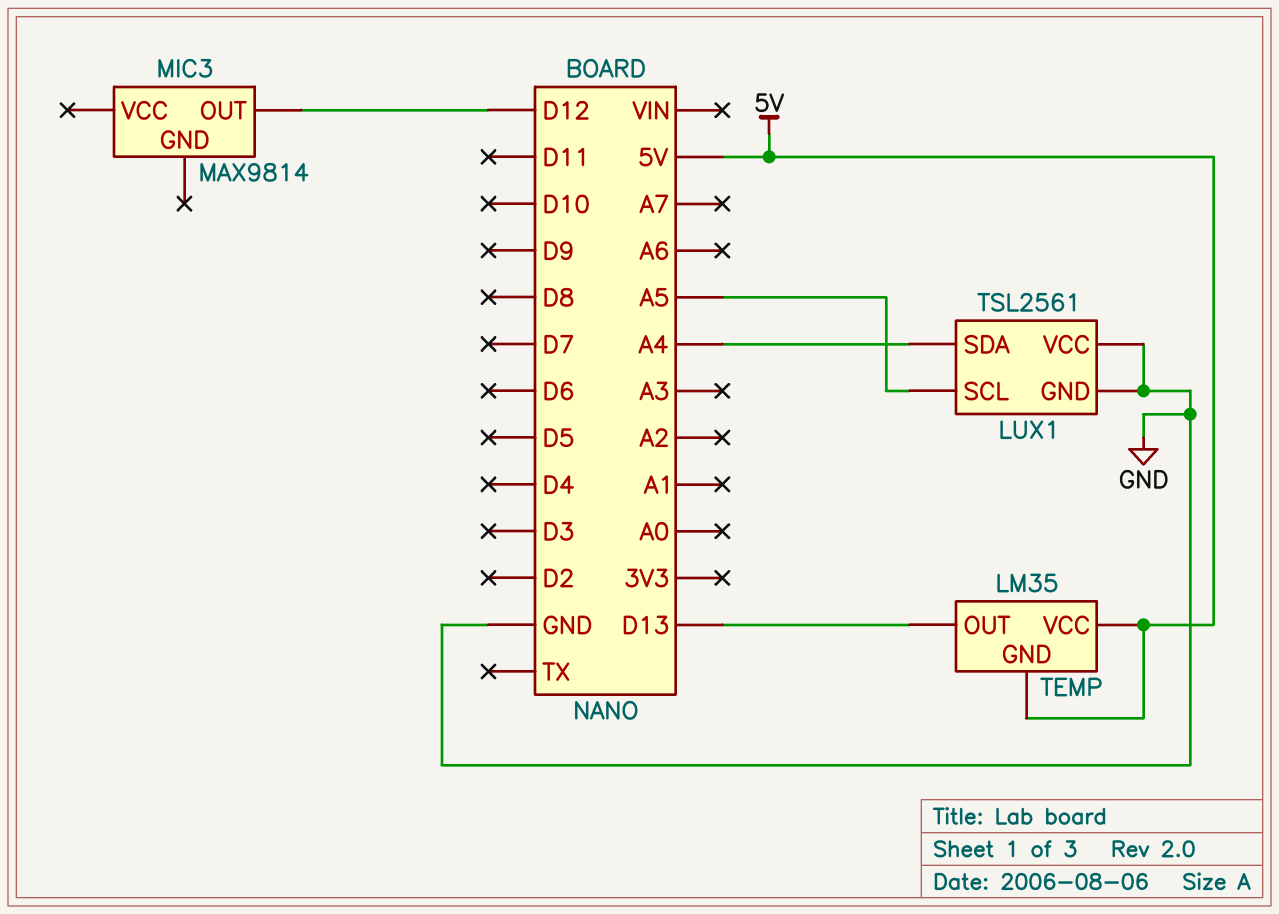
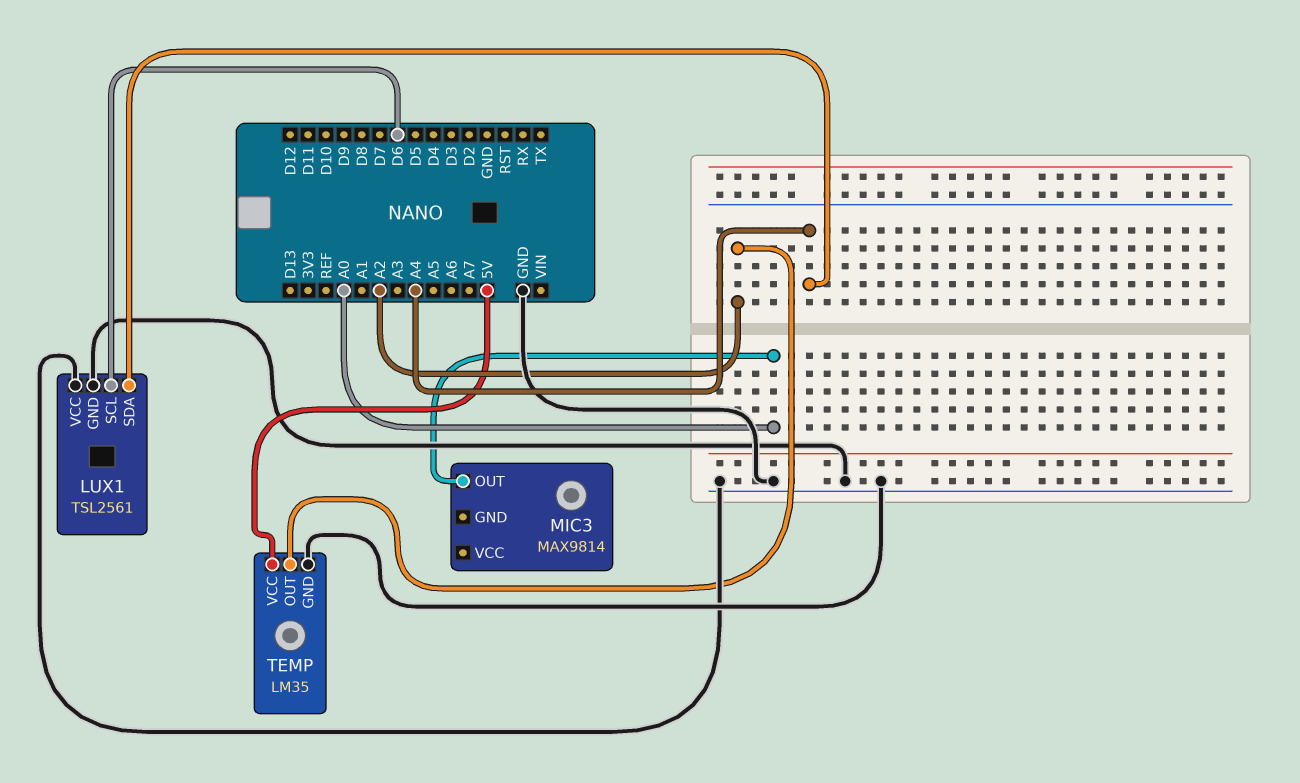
LUX1 pin SCL: A5 -> D6
MIC3 pin OUT: D12 -> A0
TEMP pin GND: 5V -> GND
TEMP pin OUT: D13 -> A2

